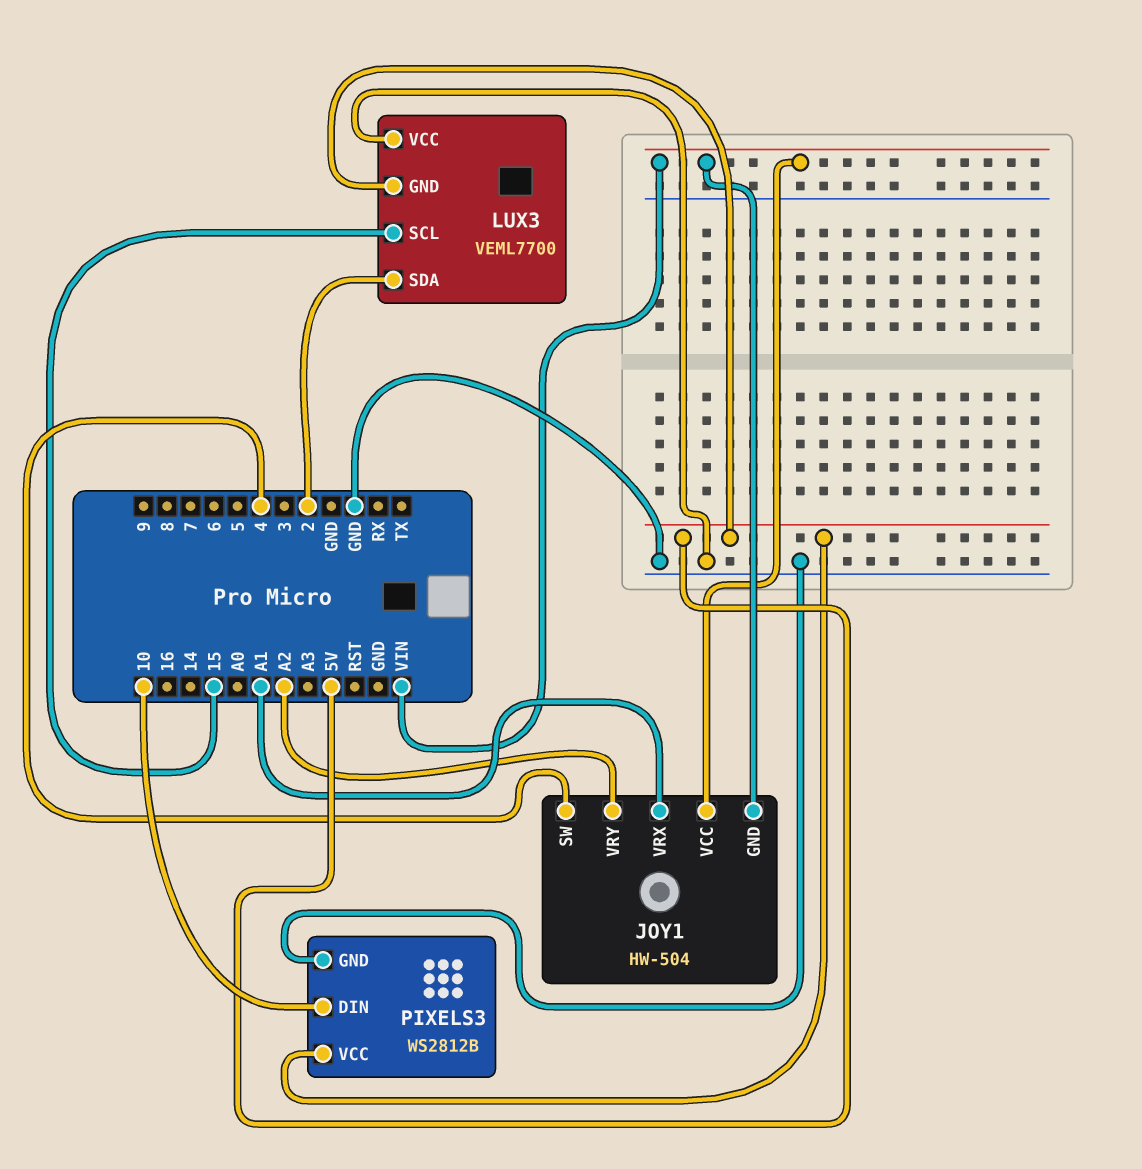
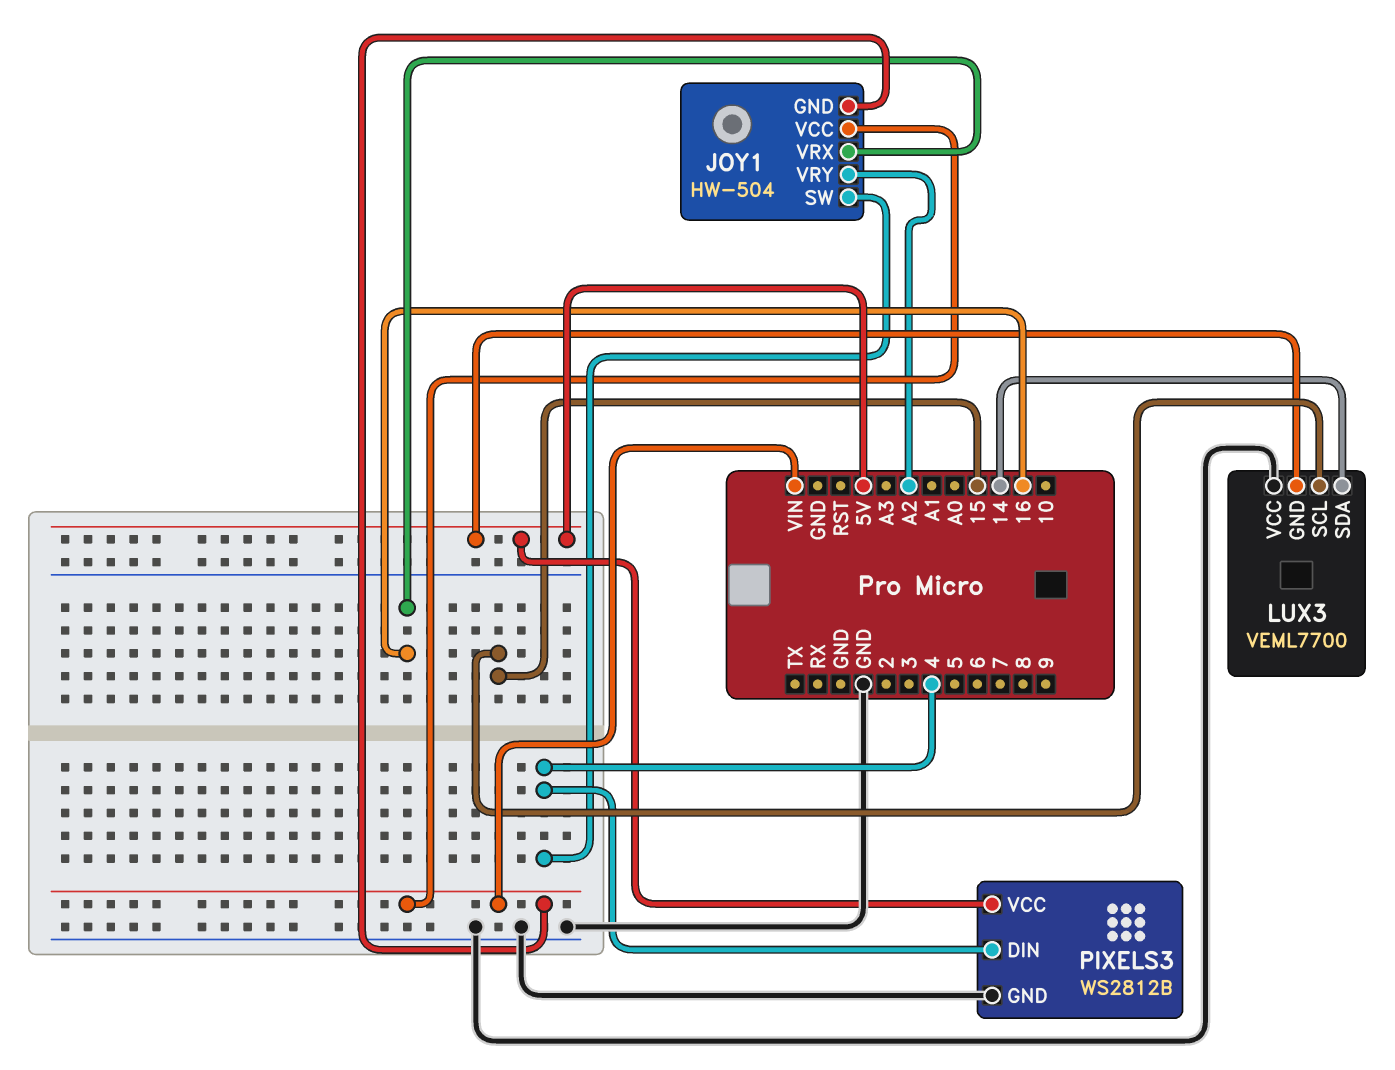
JOY1 pin VRX: A1 -> 16
LUX3 pin SDA: 2 -> 14
PIXELS3 pin DIN: 10 -> 4

